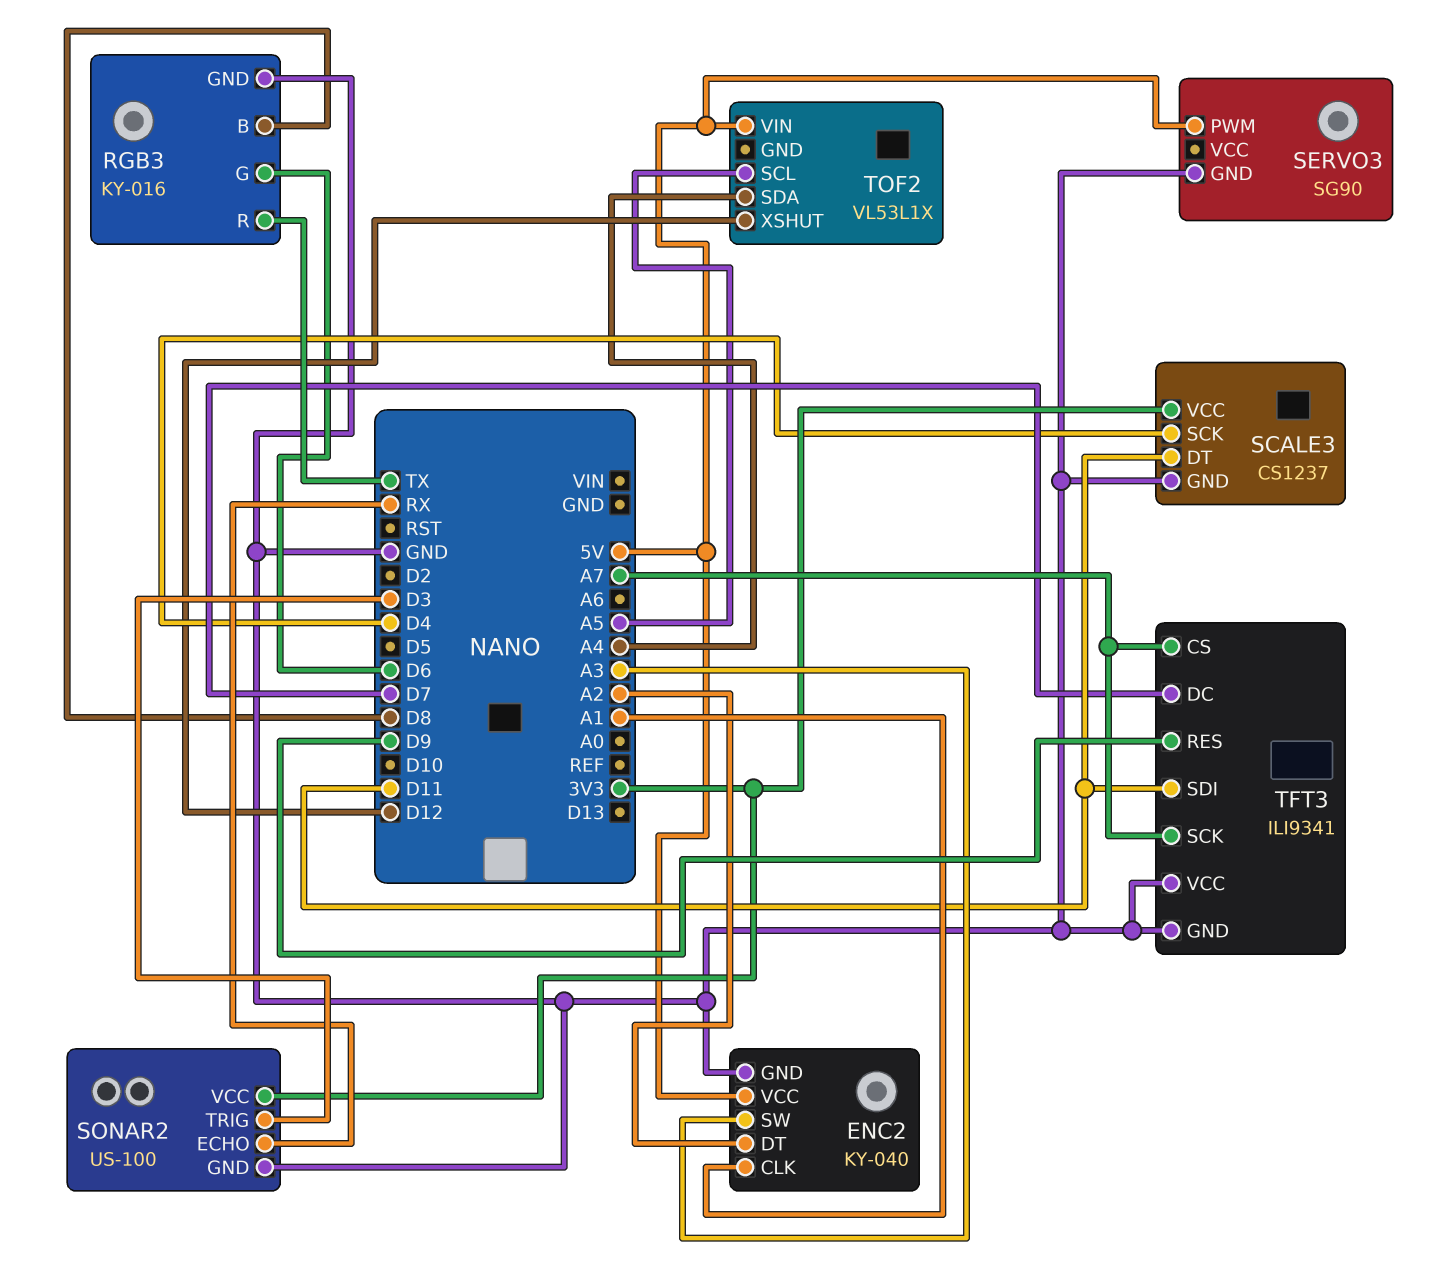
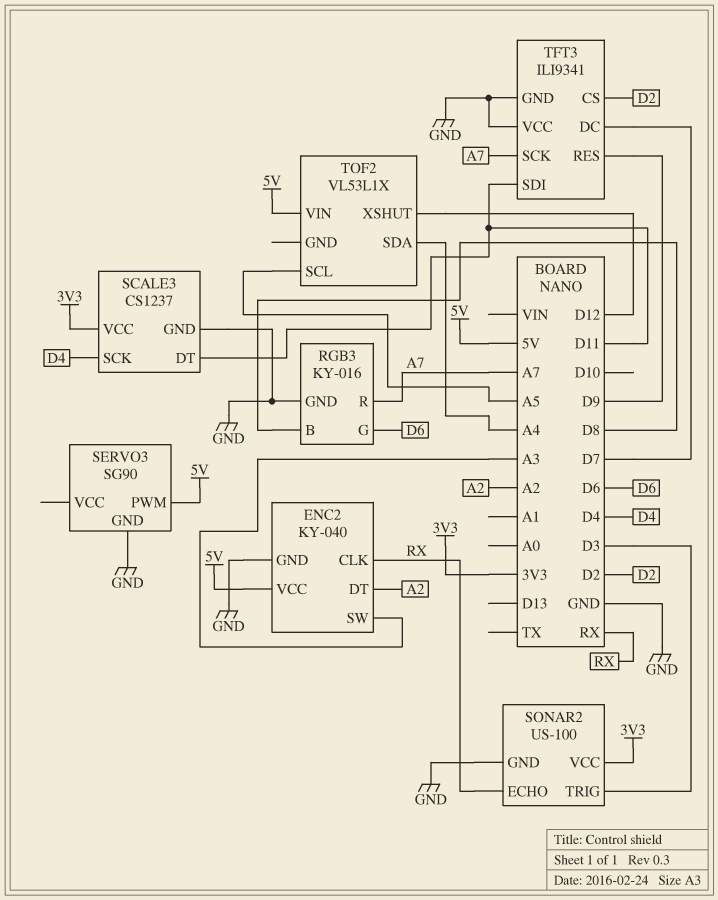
ENC2 pin CLK: A1 -> RX
RGB3 pin R: TX -> A7
TFT3 pin CS: A7 -> D2

